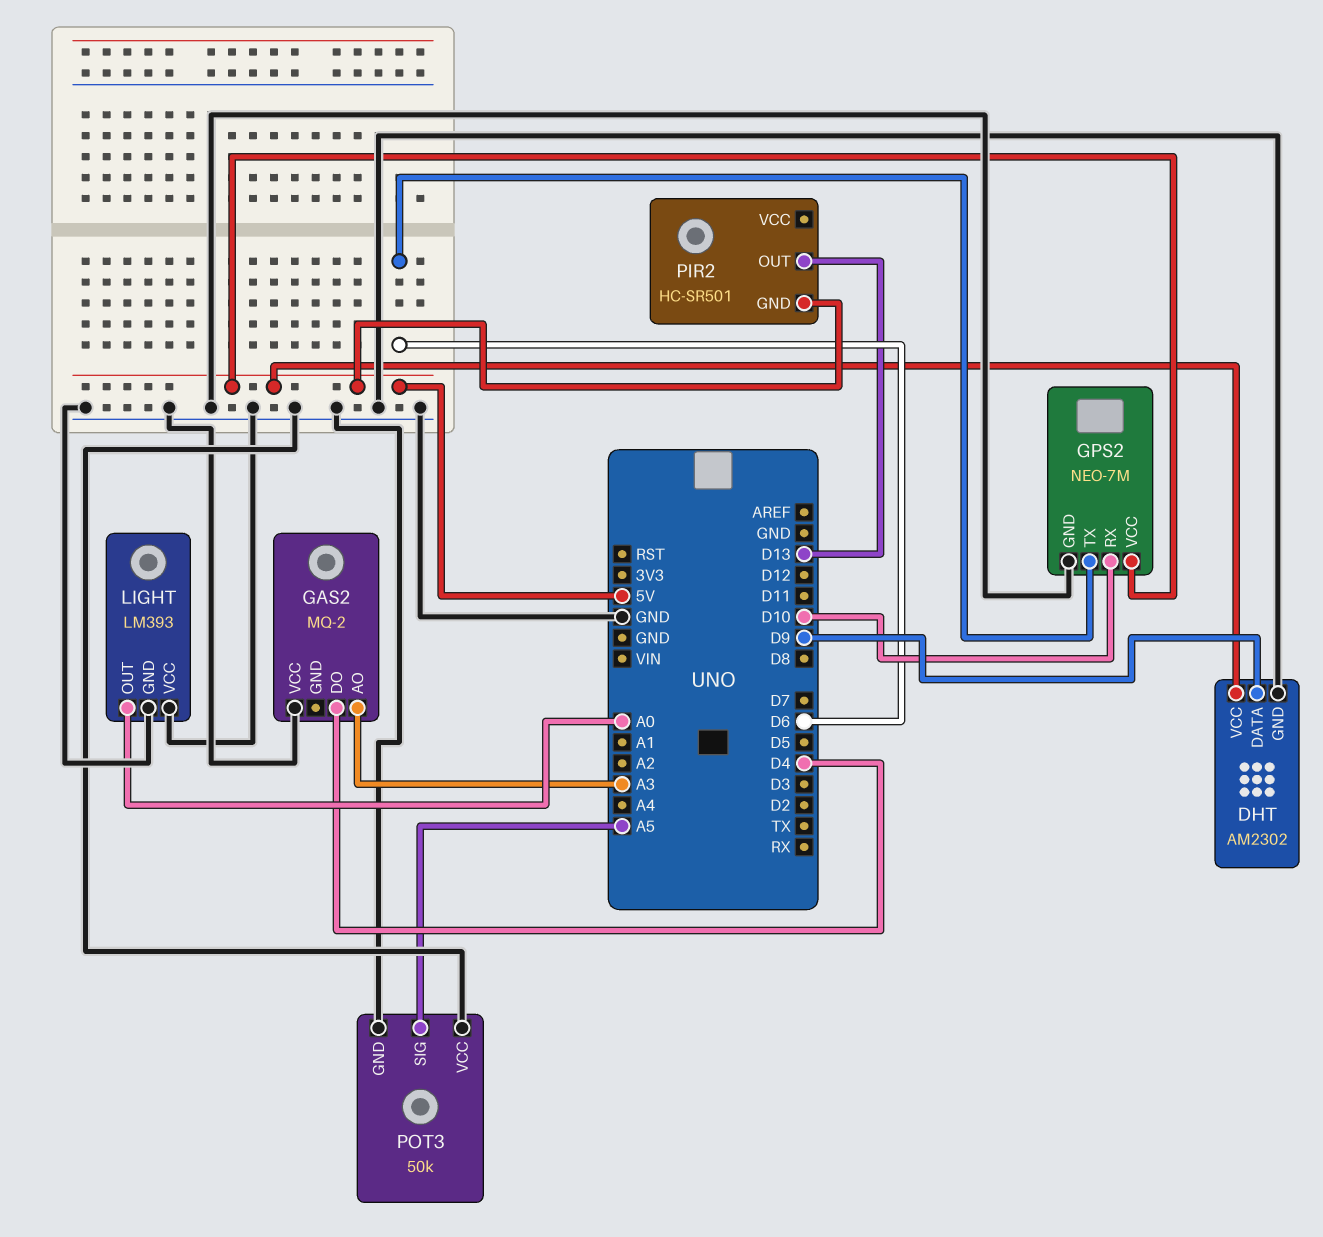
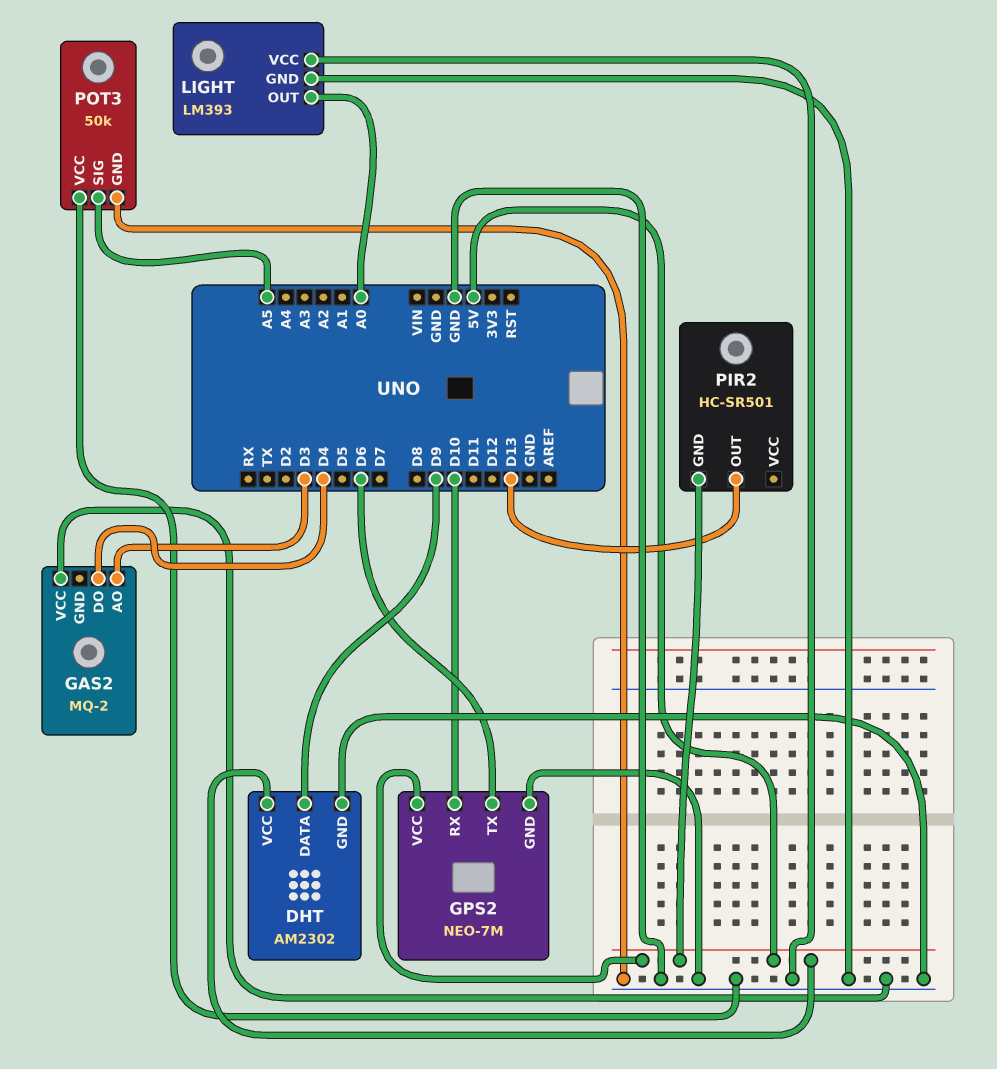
GAS2 pin AO: A3 -> D3

